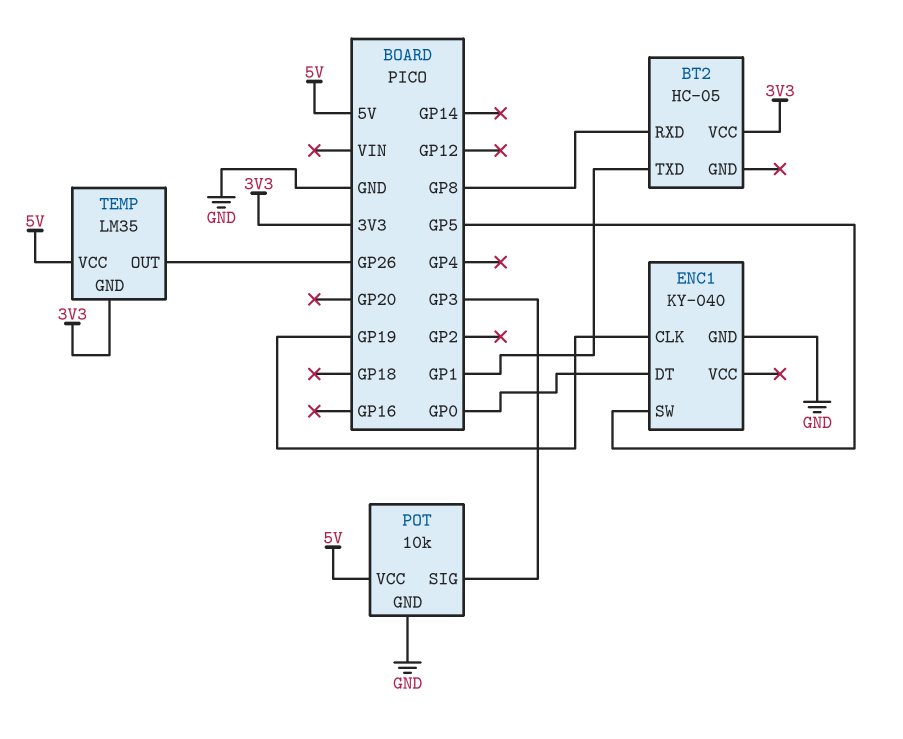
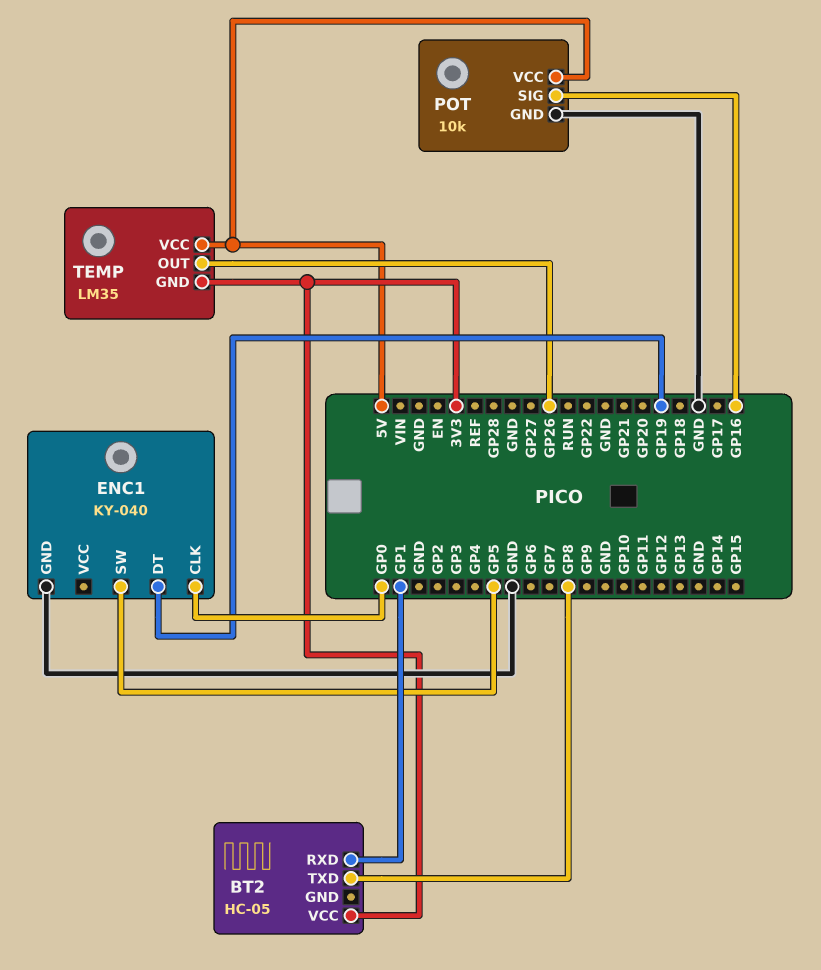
BT2 pin RXD: GP8 -> GP1
BT2 pin TXD: GP1 -> GP8
ENC1 pin CLK: GP19 -> GP0
ENC1 pin DT: GP0 -> GP19
POT pin SIG: GP3 -> GP16

